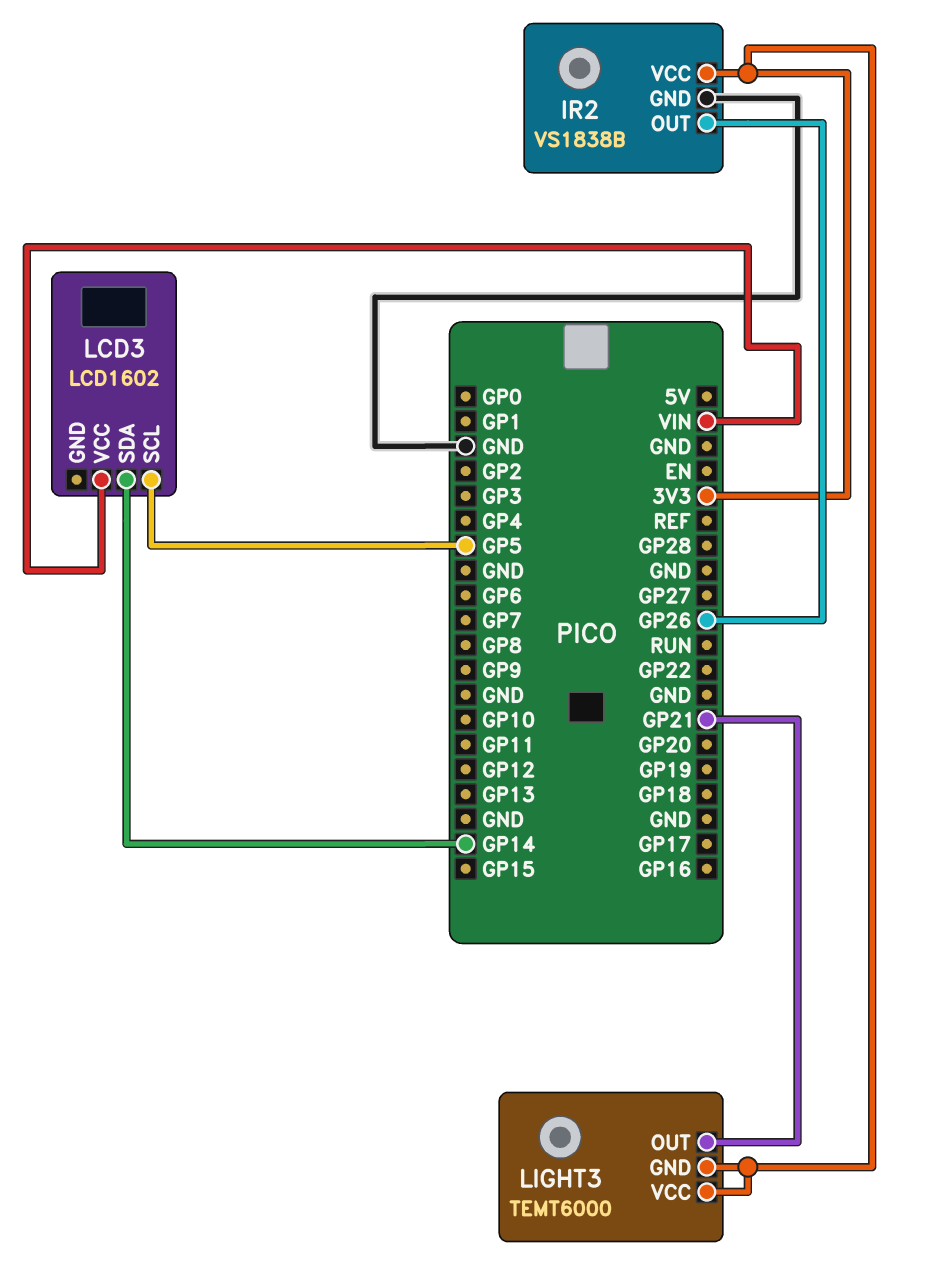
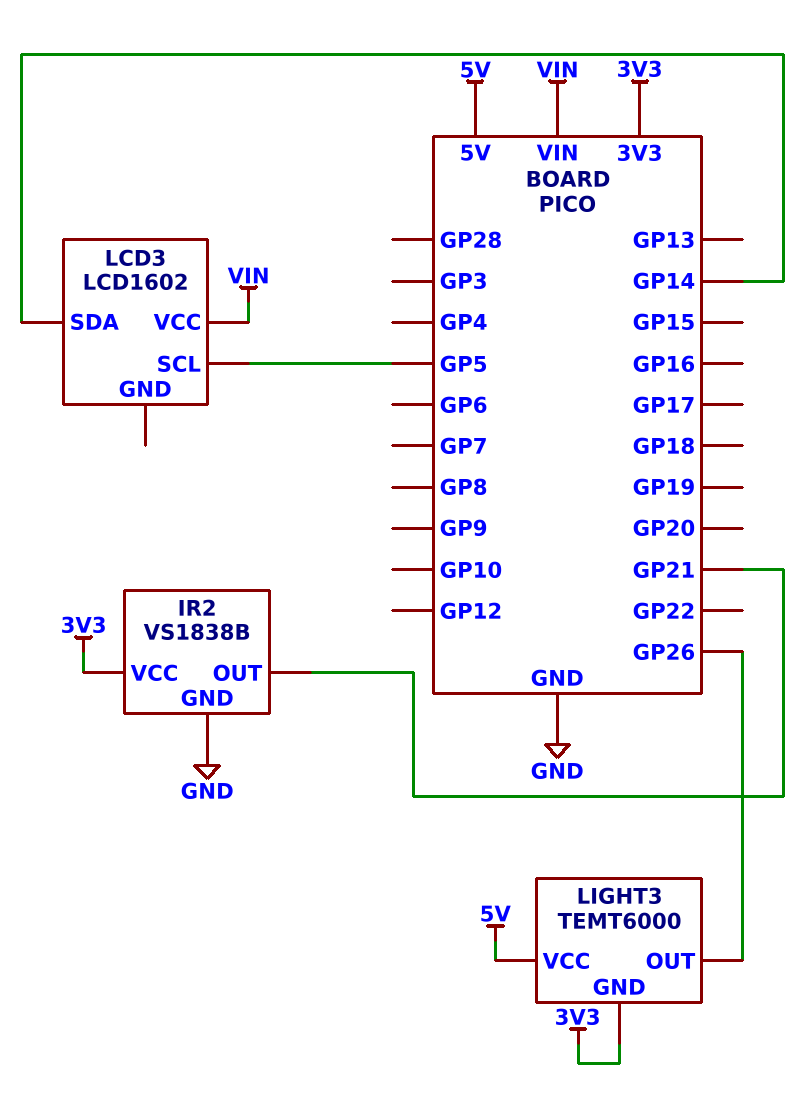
IR2 pin OUT: GP26 -> GP21
LIGHT3 pin OUT: GP21 -> GP26
LIGHT3 pin VCC: 3V3 -> 5V

